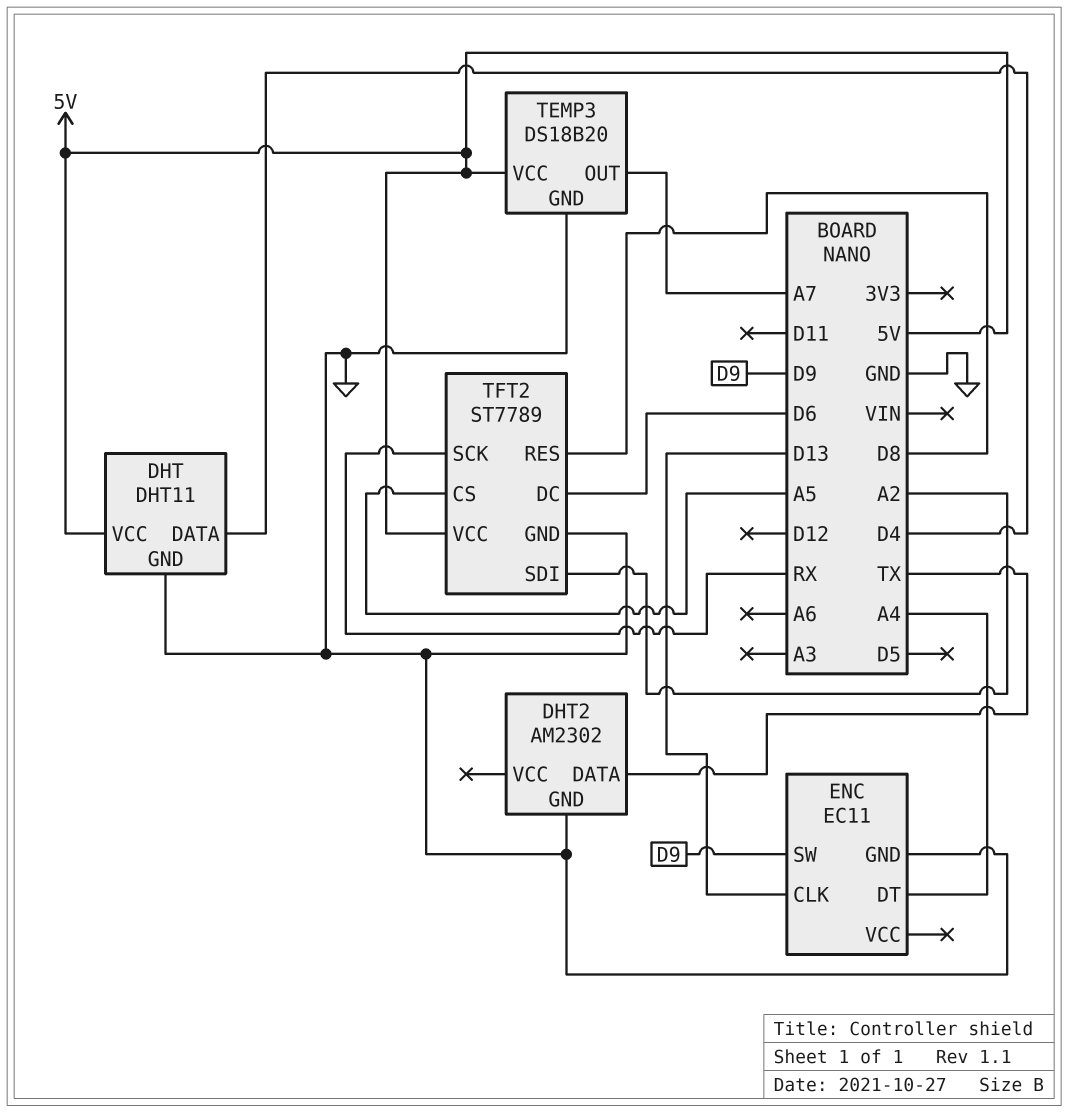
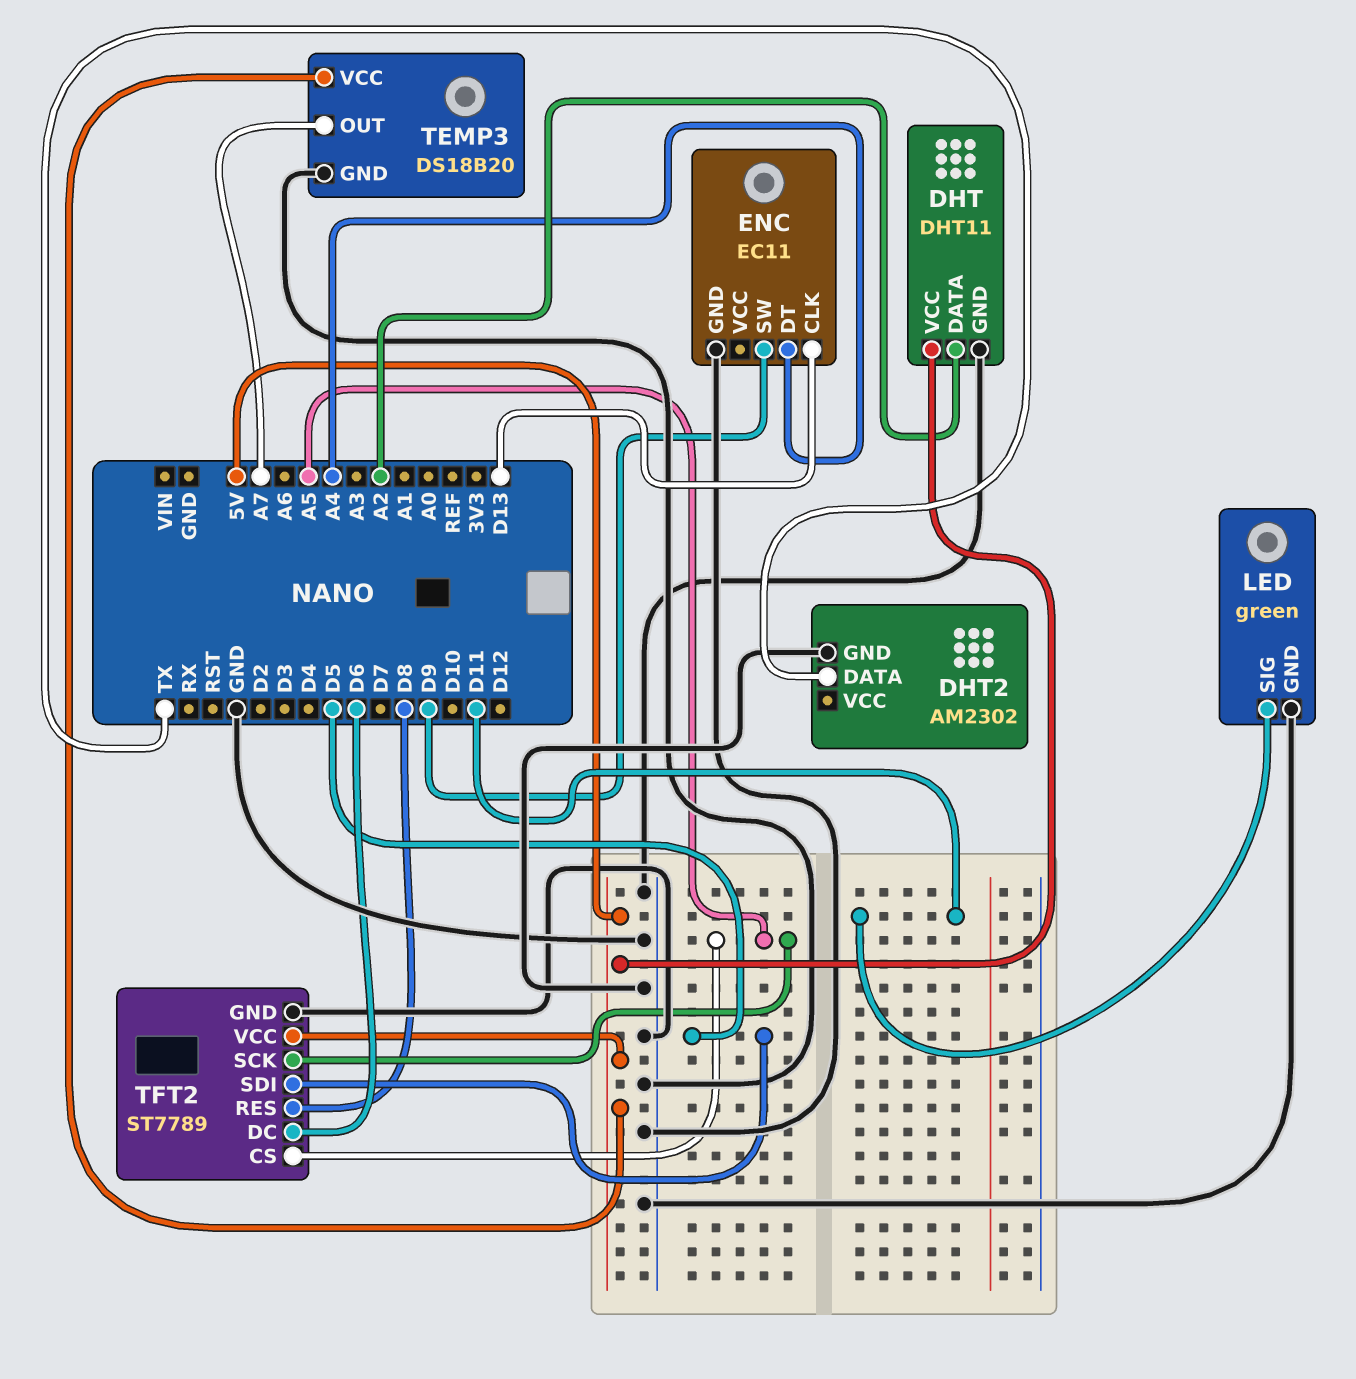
DHT pin DATA: D4 -> A2
LED: none -> green
LED pin GND: none -> GND
LED pin SIG: none -> D11
TFT2 pin SCK: RX -> A5
TFT2 pin SDI: A2 -> D5

